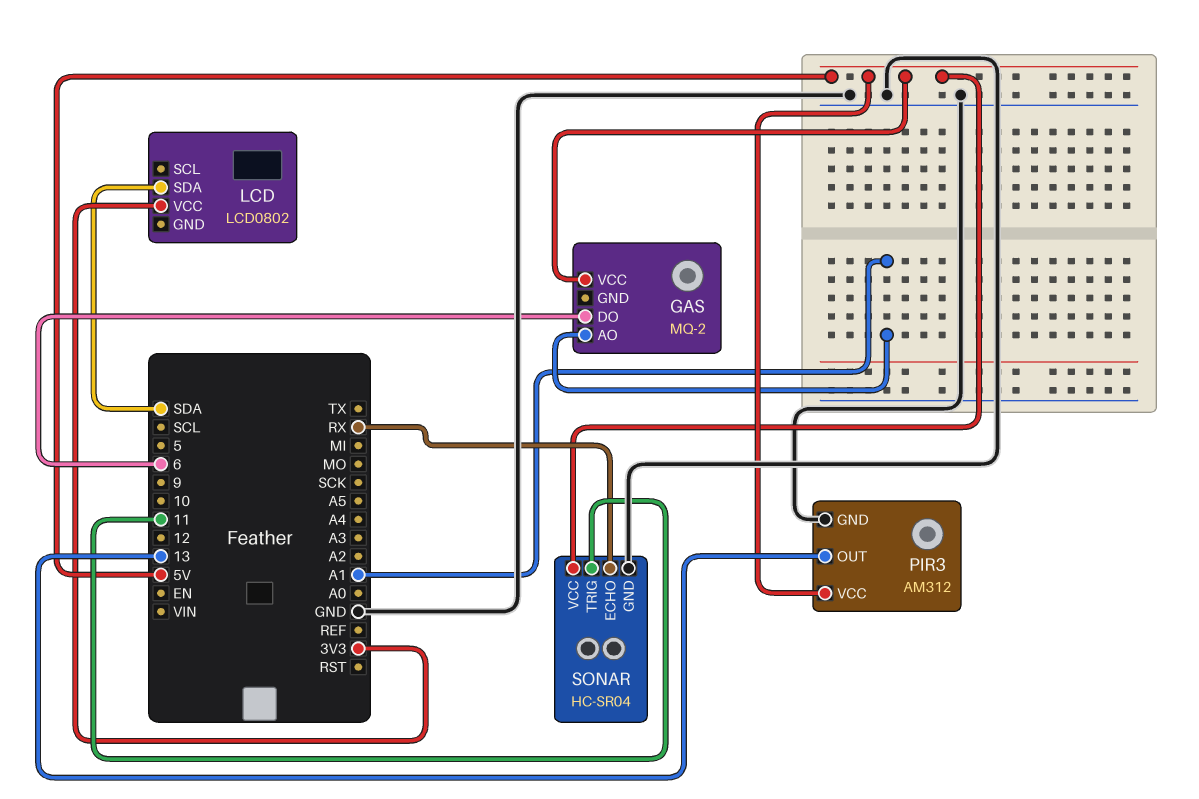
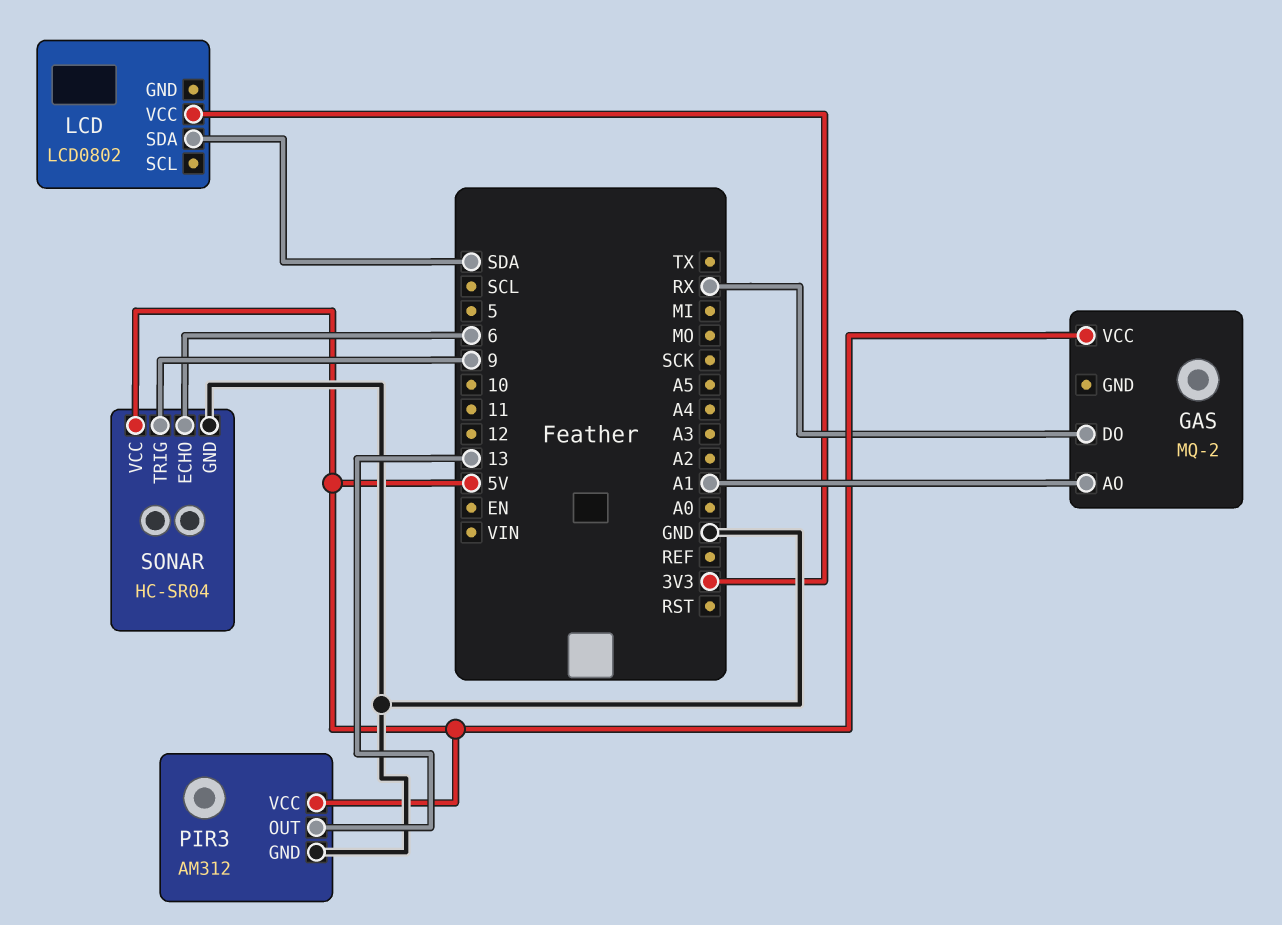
GAS pin DO: 6 -> RX
SONAR pin ECHO: RX -> 6
SONAR pin TRIG: 11 -> 9

